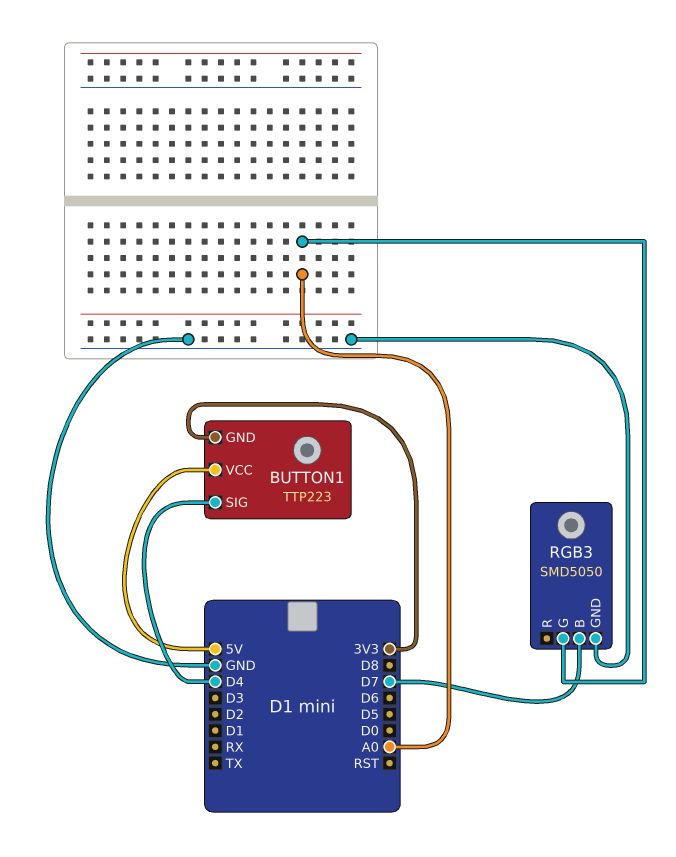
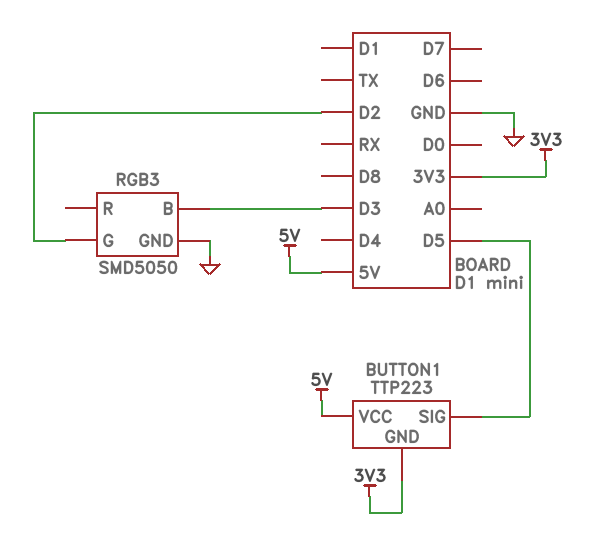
BUTTON1 pin SIG: D4 -> D5
RGB3 pin B: D7 -> D3
RGB3 pin G: A0 -> D2

